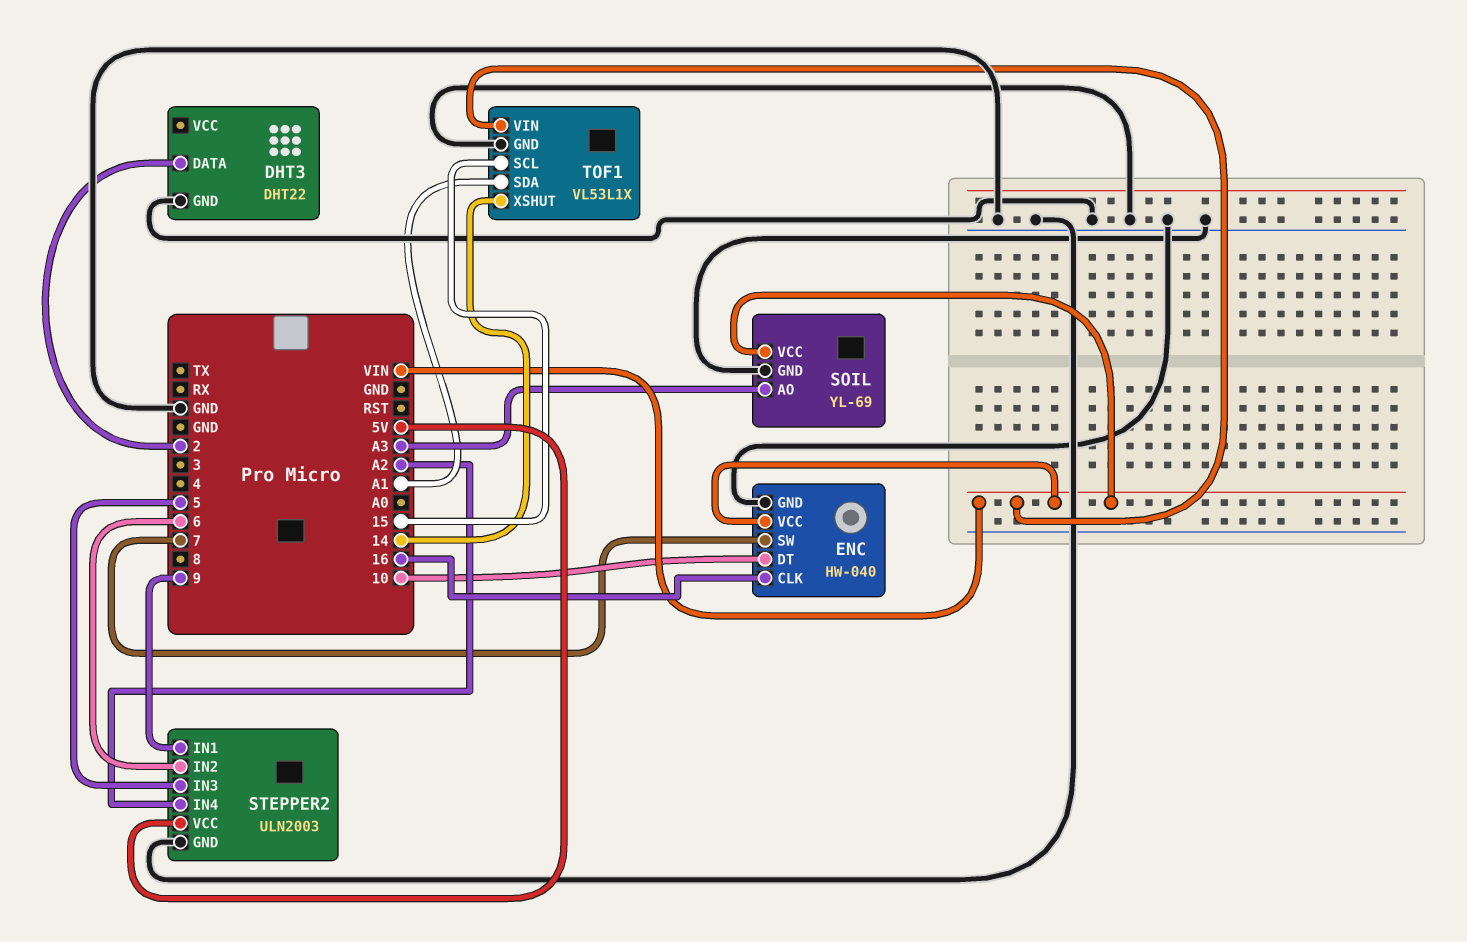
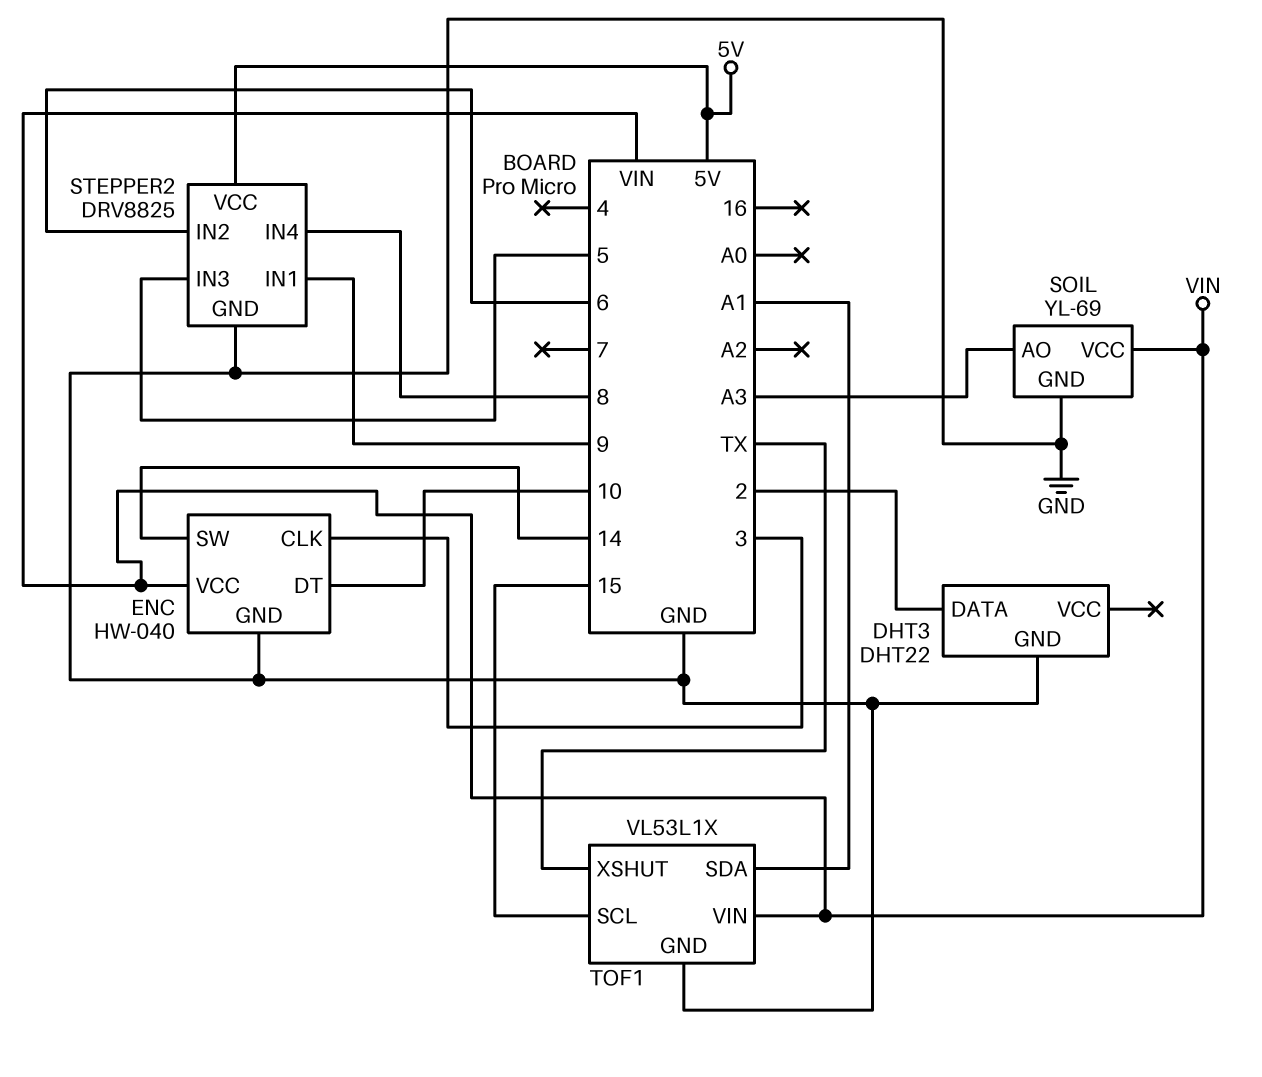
ENC pin CLK: 16 -> 3
ENC pin SW: 7 -> 14
STEPPER2: ULN2003 -> DRV8825
STEPPER2 pin IN4: A2 -> 8
TOF1 pin XSHUT: 14 -> TX

